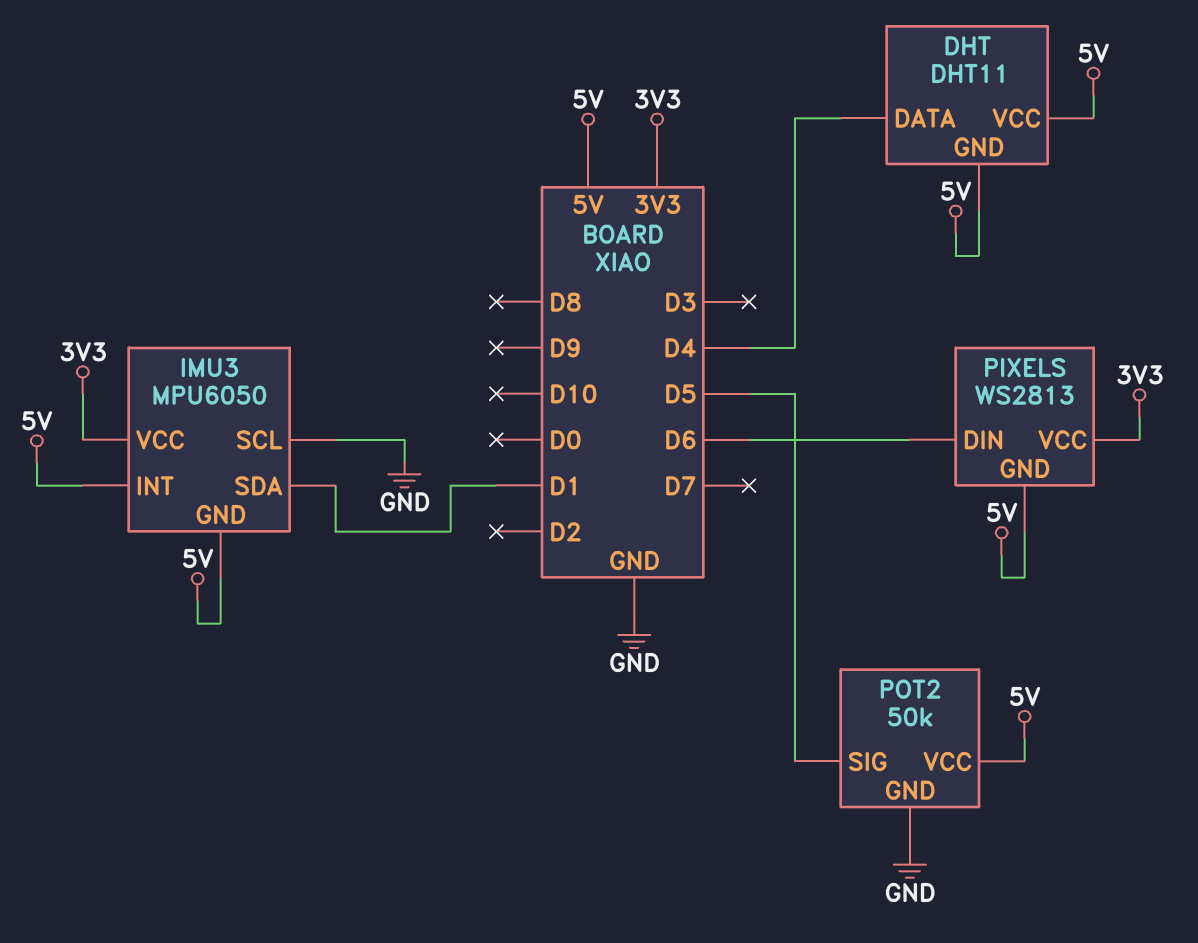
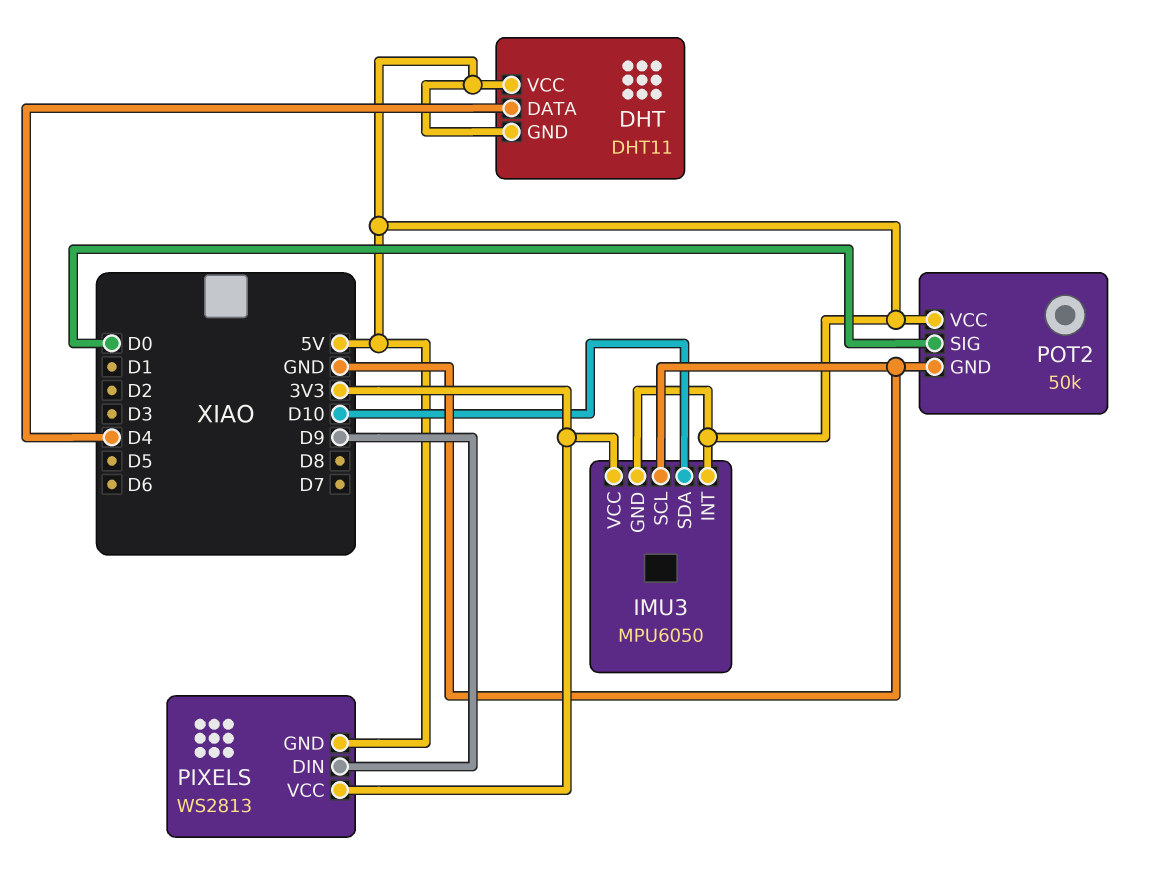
IMU3 pin SDA: D1 -> D10
PIXELS pin DIN: D6 -> D9
POT2 pin SIG: D5 -> D0

